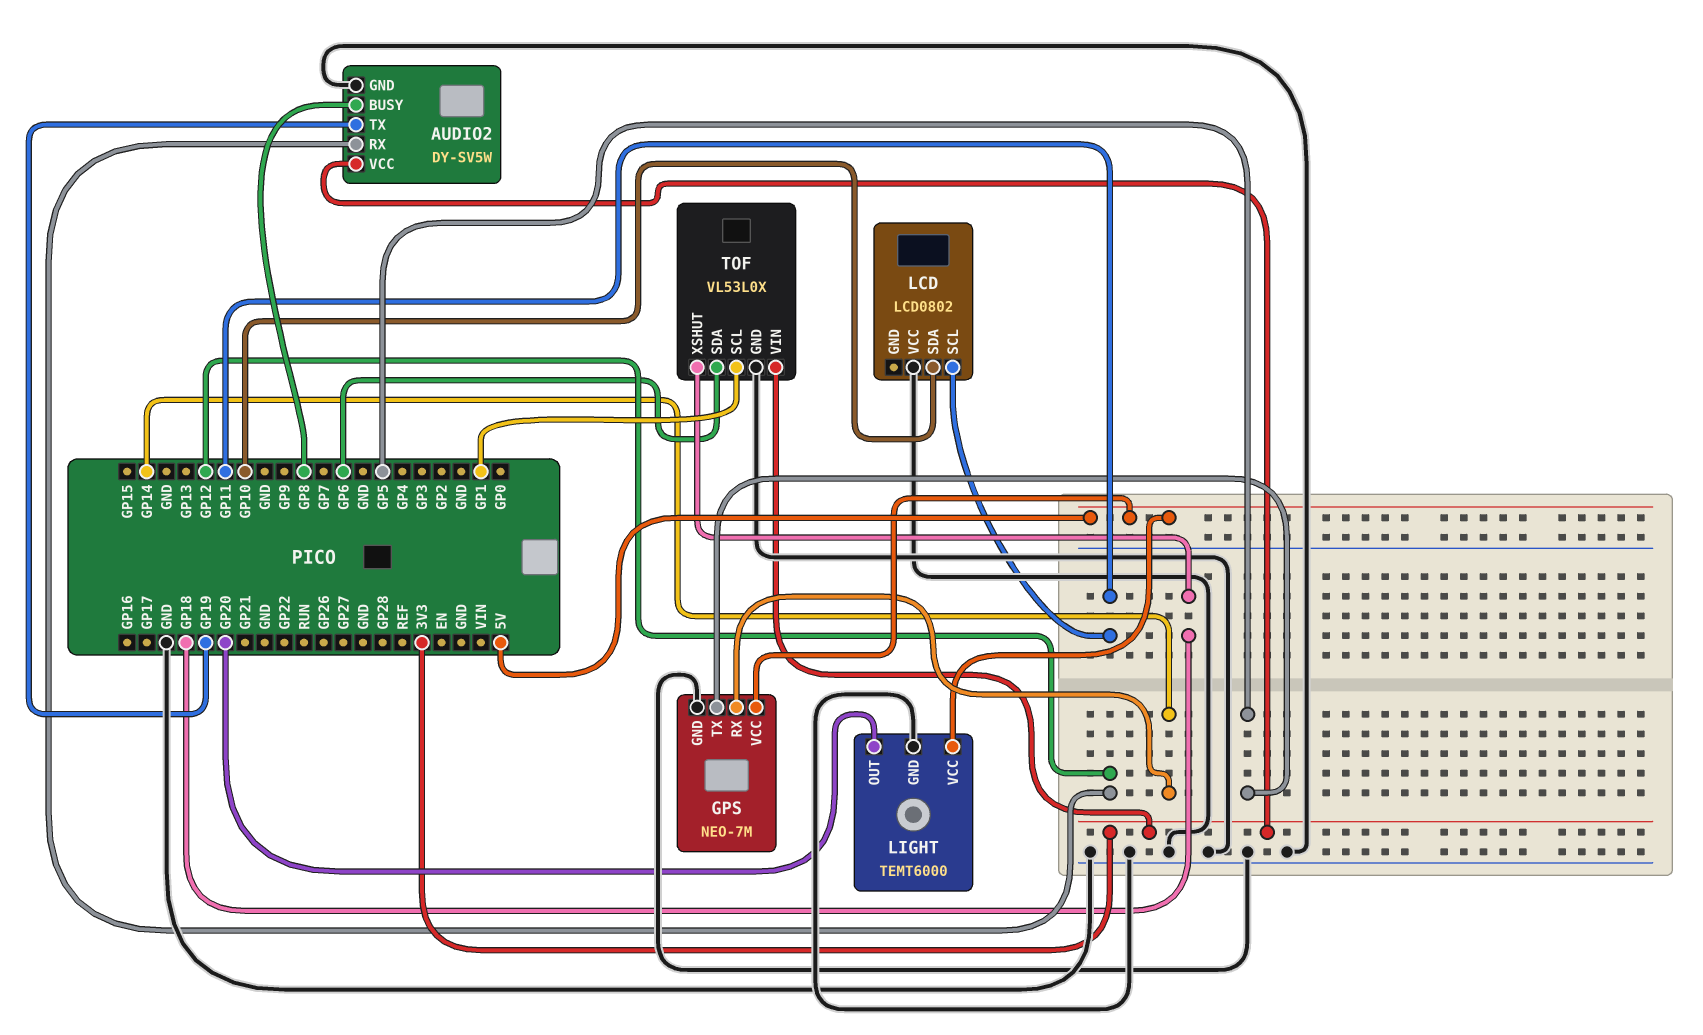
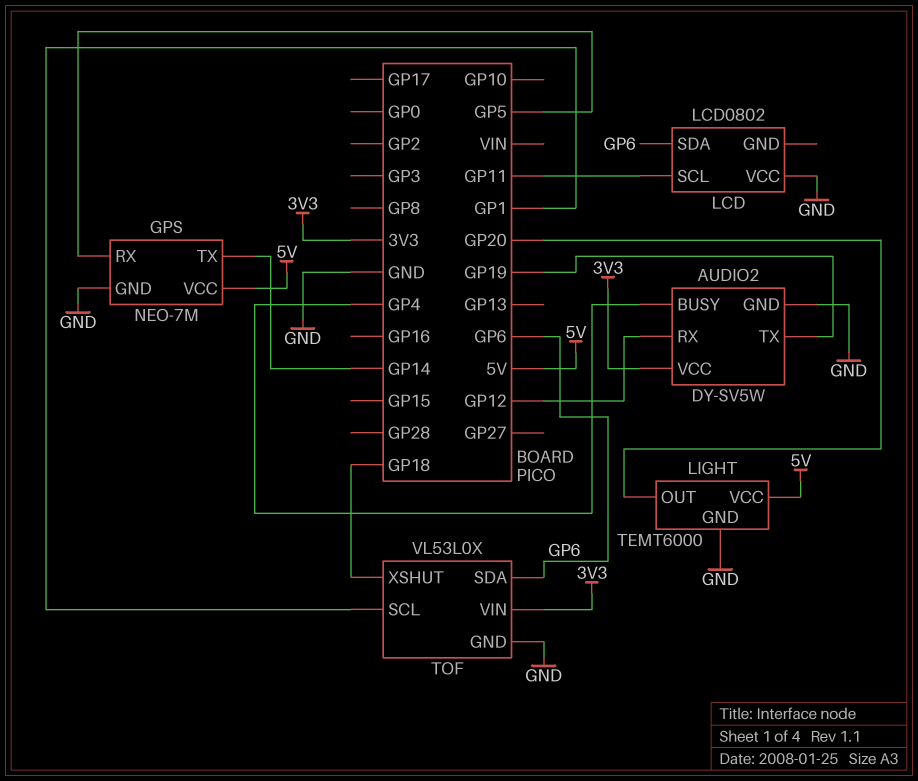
AUDIO2 pin BUSY: GP8 -> GP4
GPS pin RX: GP14 -> GP5
GPS pin TX: GP5 -> GP14
LCD pin SDA: GP10 -> GP6

